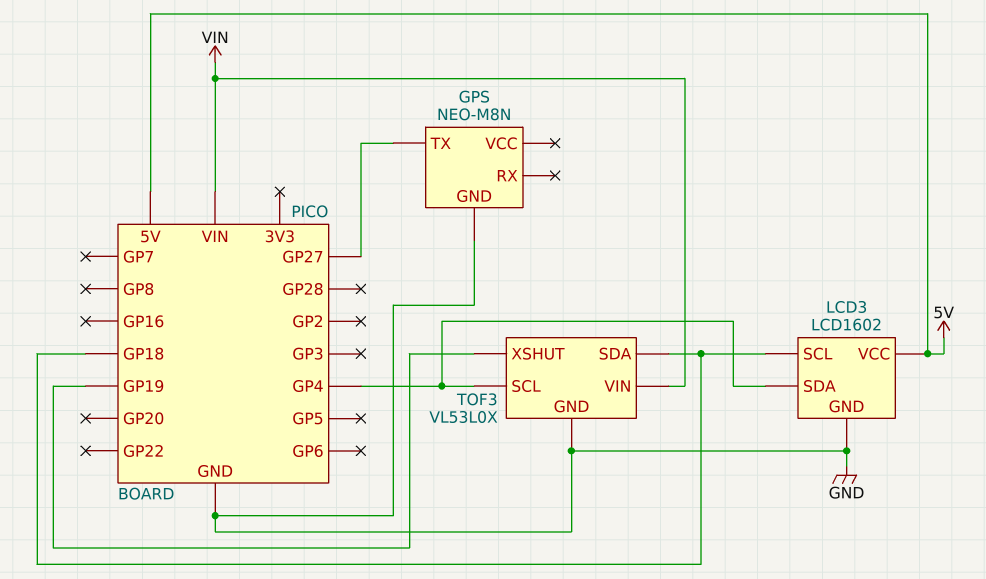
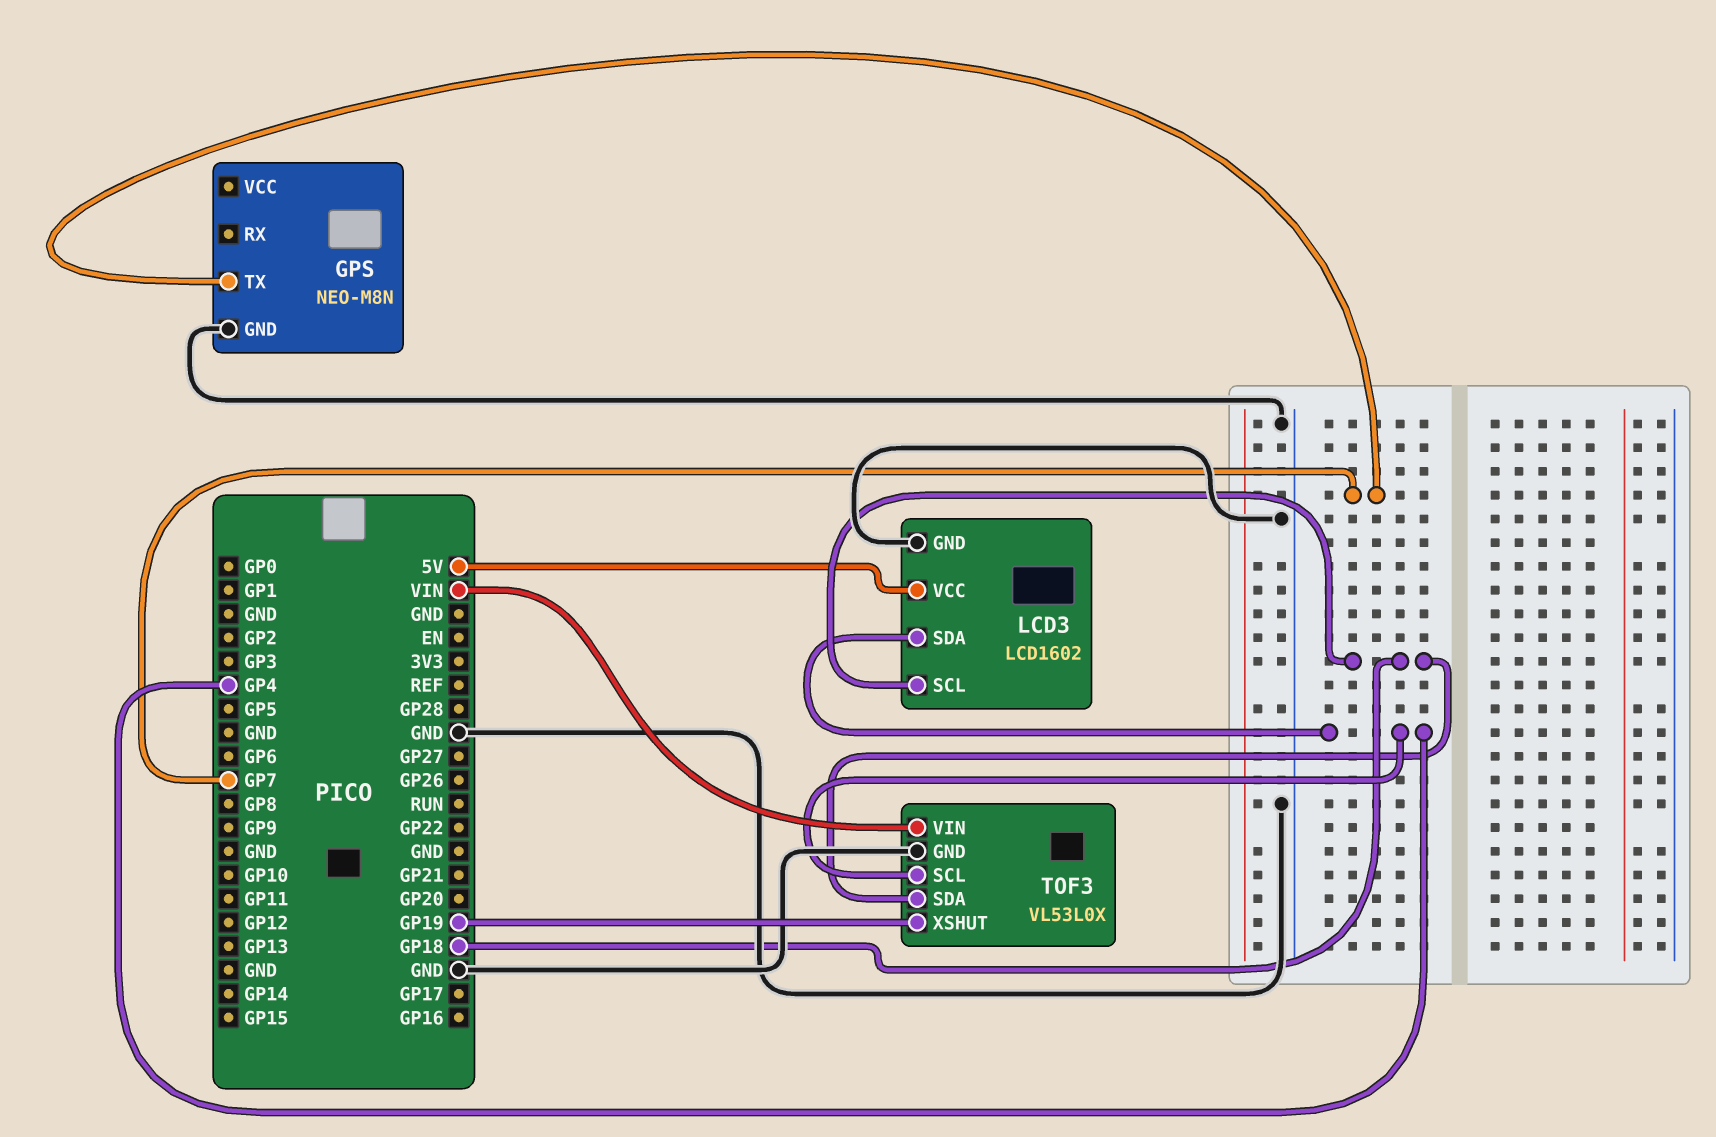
GPS pin TX: GP27 -> GP7

